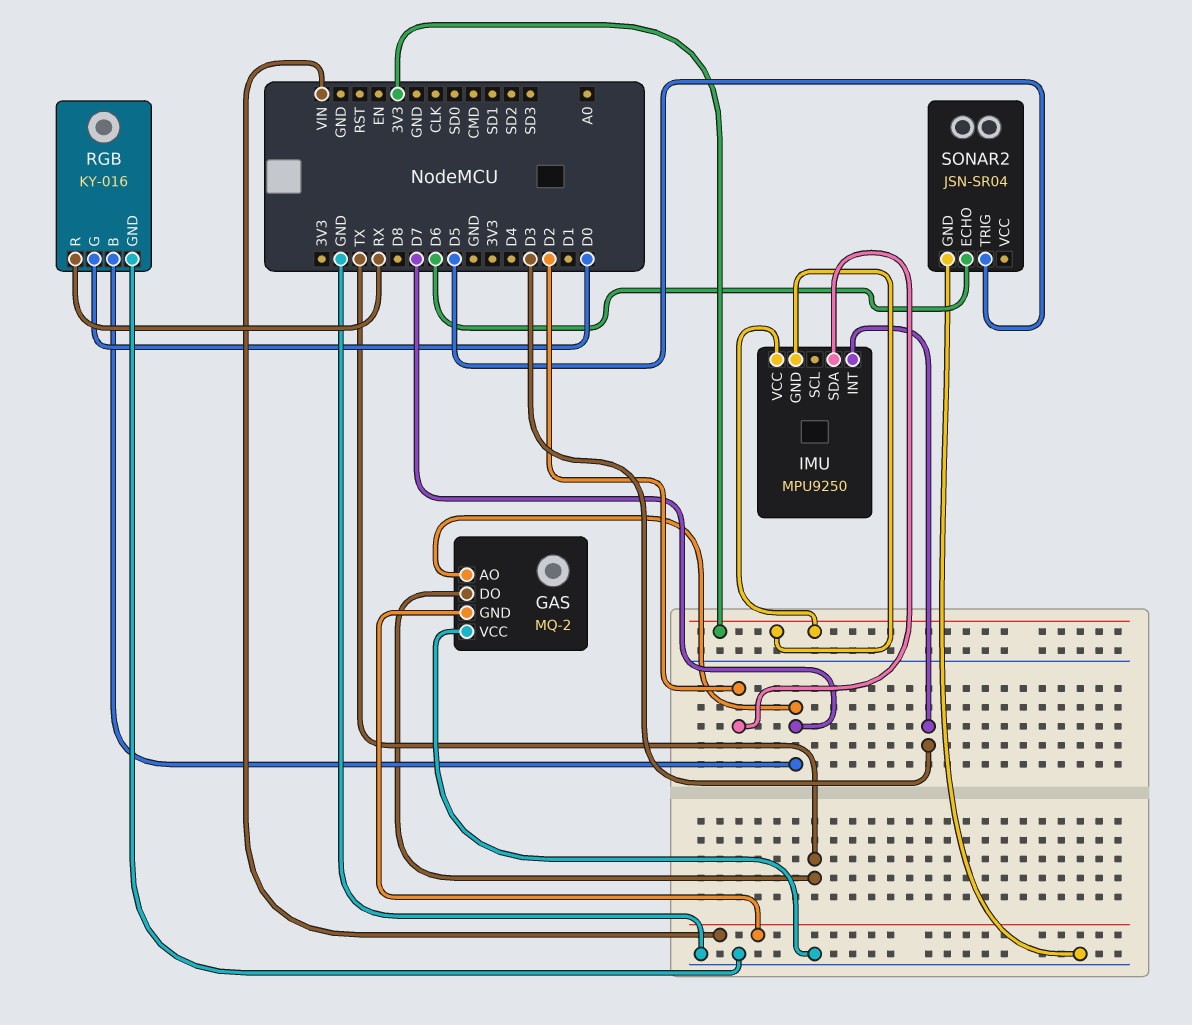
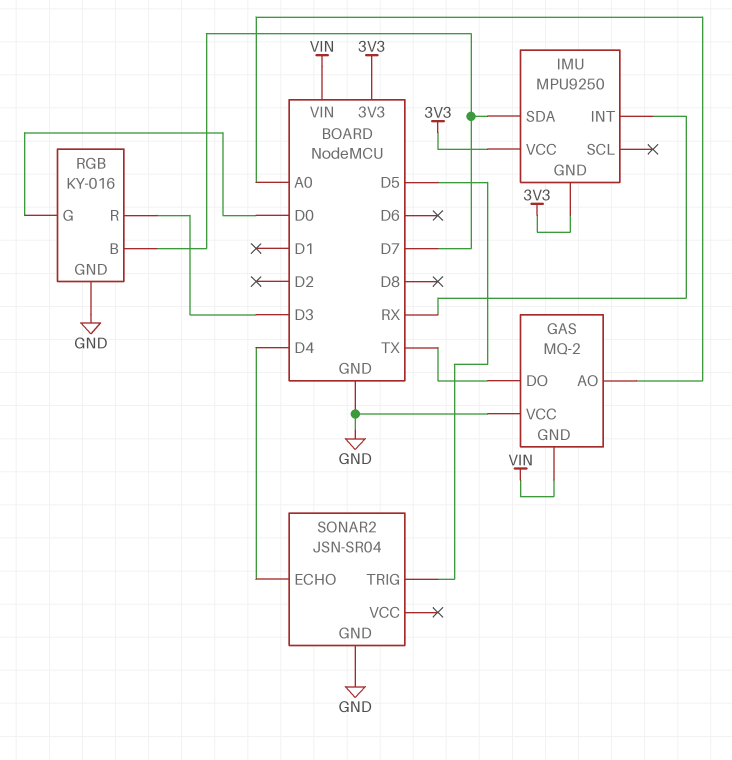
GAS pin AO: D7 -> A0
IMU pin INT: D3 -> RX
IMU pin SDA: D2 -> D7
RGB pin R: RX -> D3
SONAR2 pin ECHO: D6 -> D4

